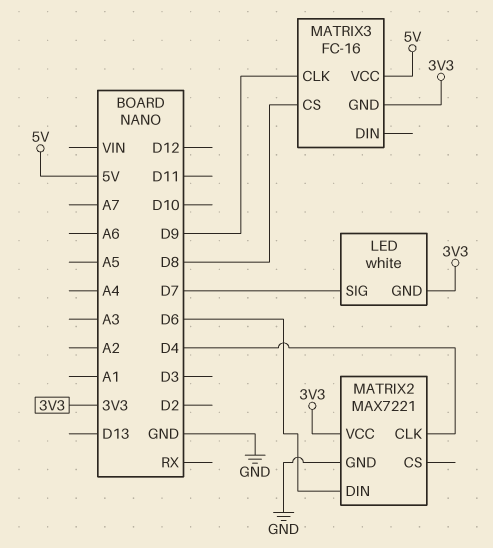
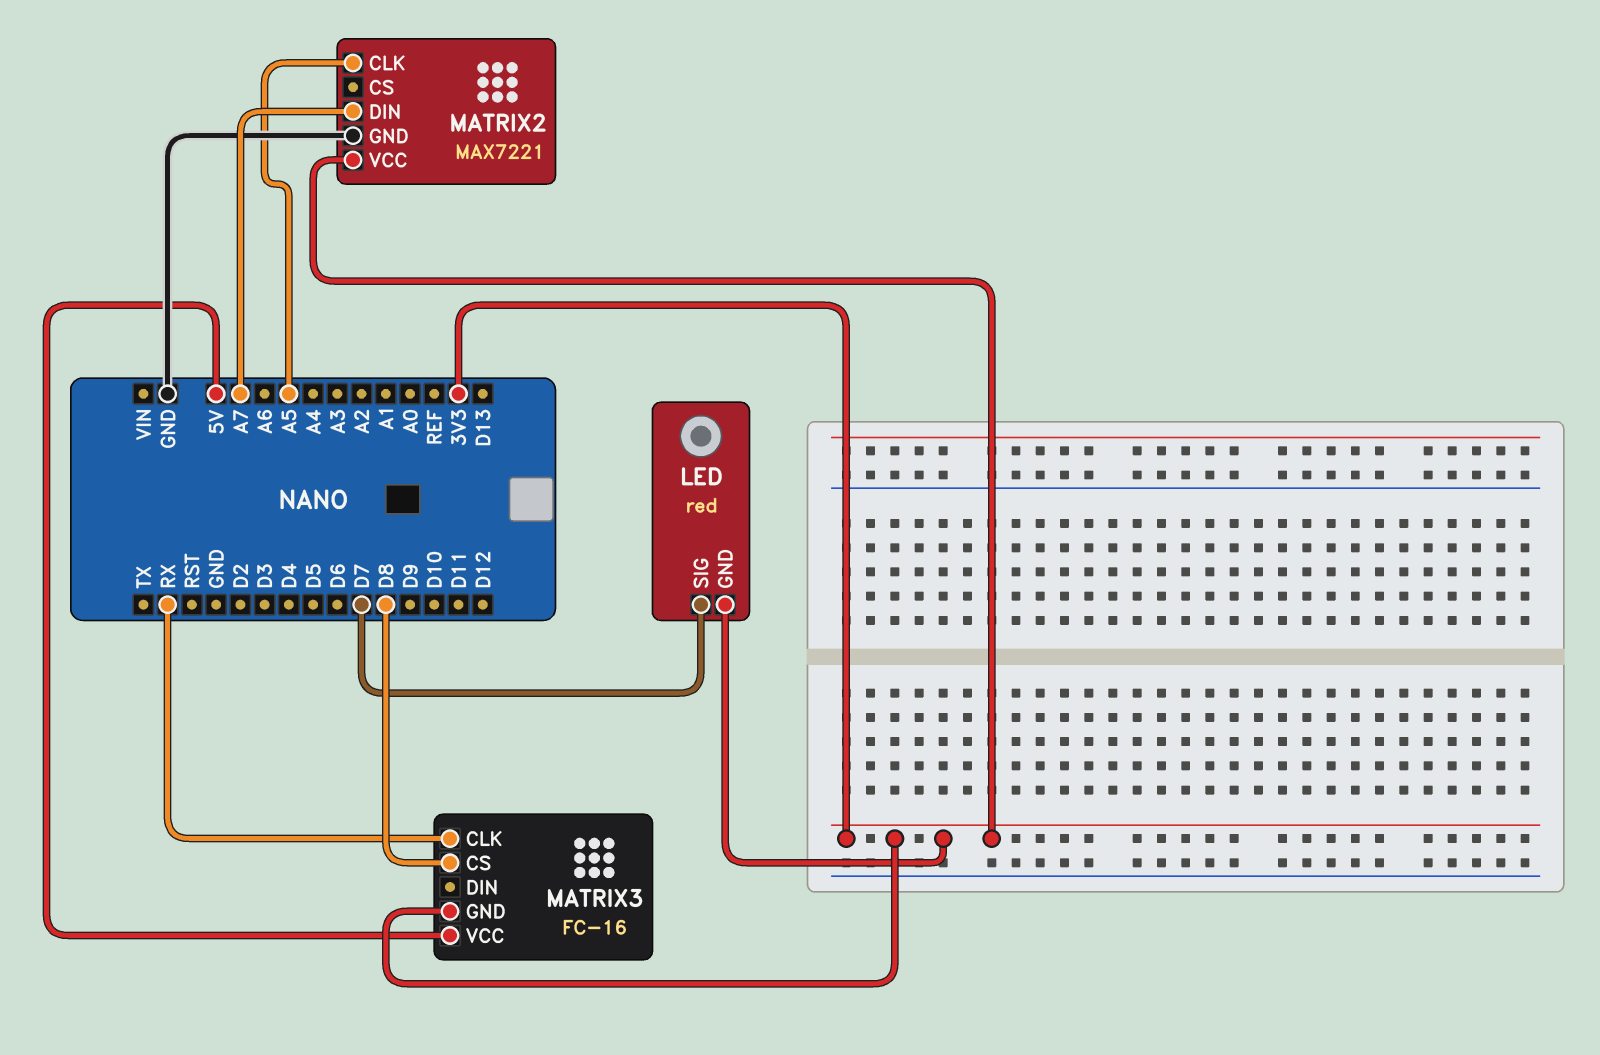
LED: white -> red
MATRIX2 pin CLK: D4 -> A5
MATRIX2 pin DIN: D6 -> A7
MATRIX3 pin CLK: D9 -> RX

